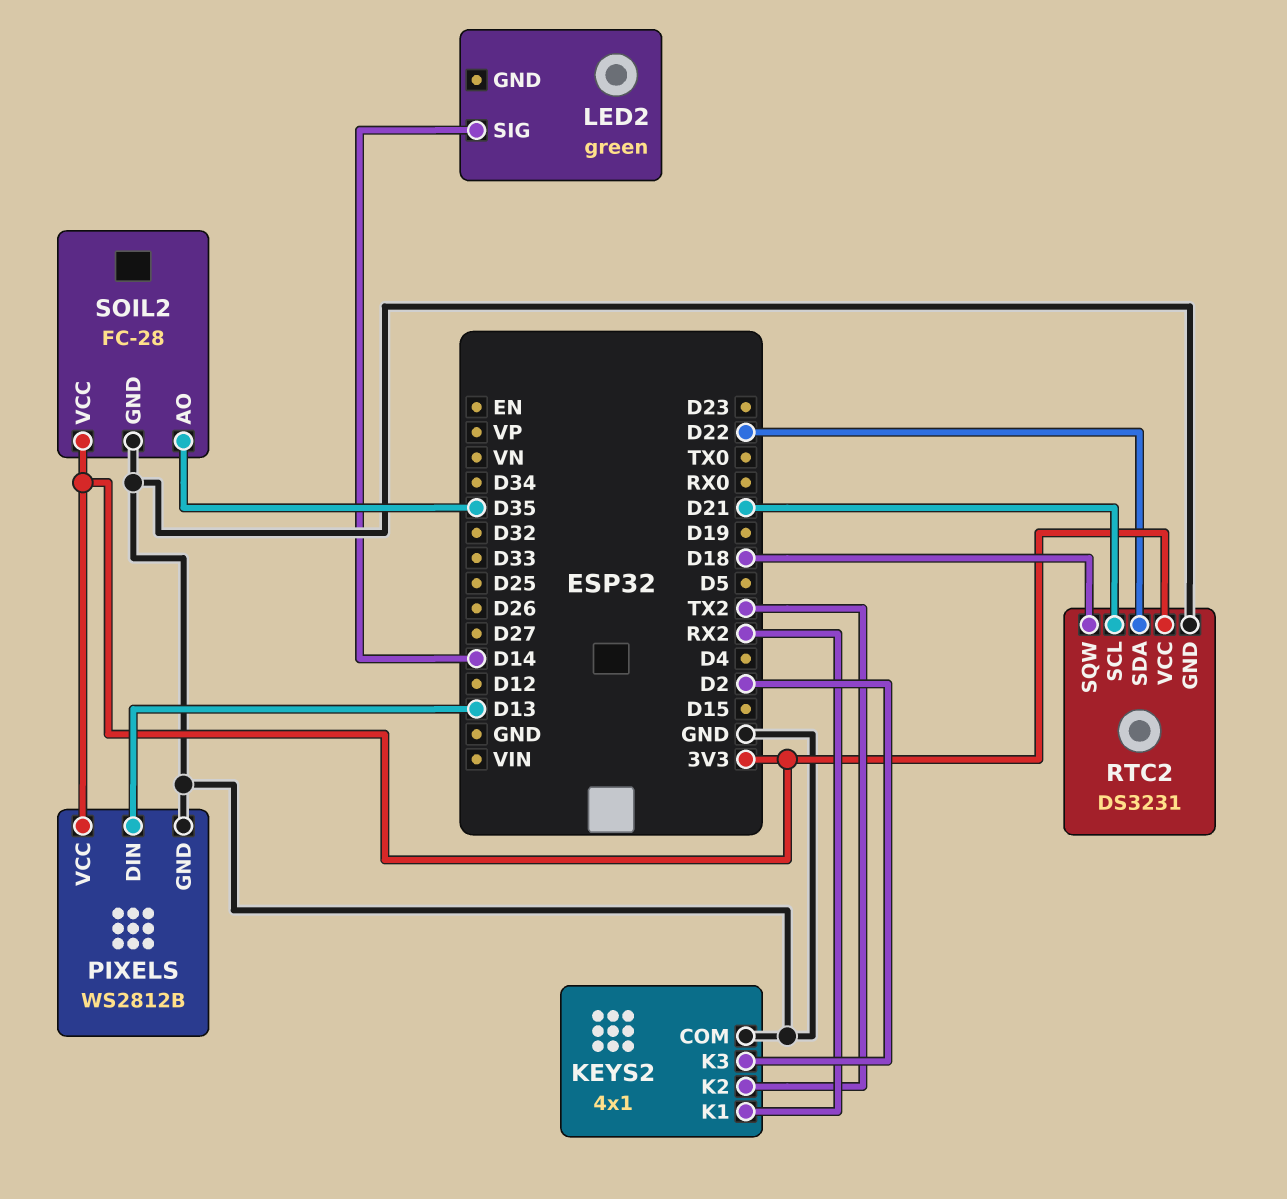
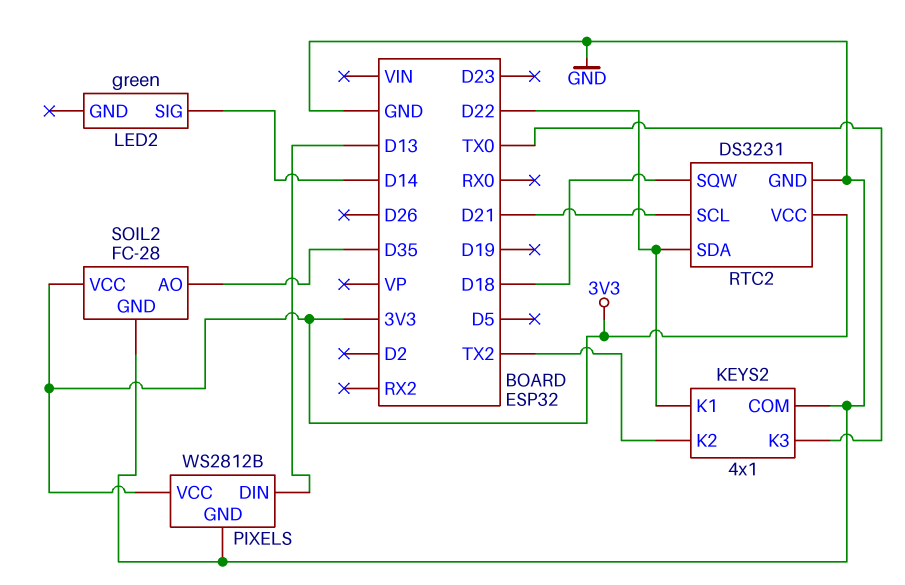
KEYS2 pin K1: RX2 -> D22
KEYS2 pin K3: D2 -> TX0

